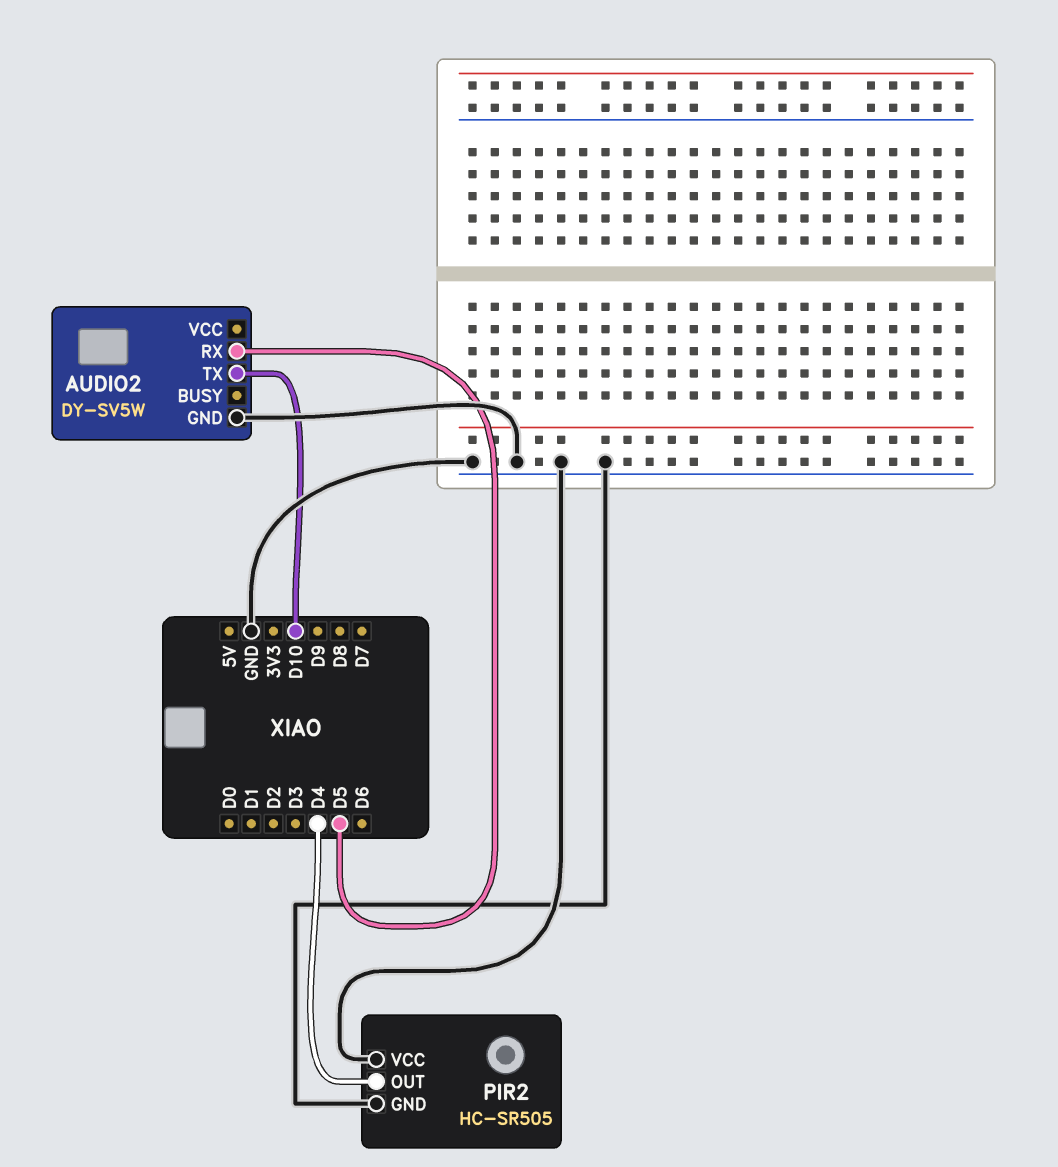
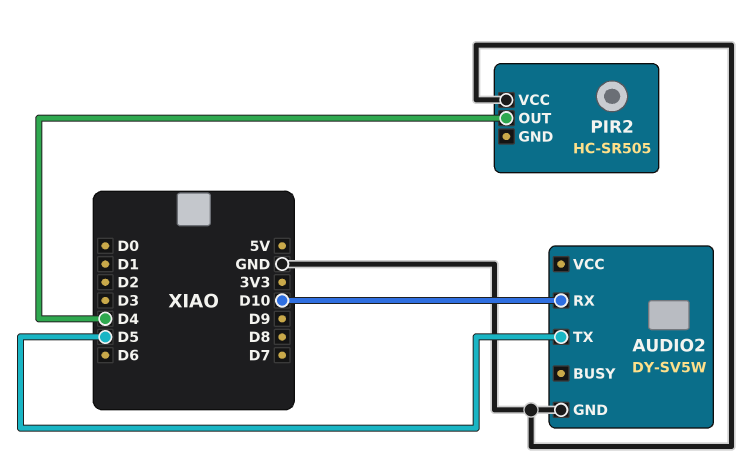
AUDIO2 pin RX: D5 -> D10
AUDIO2 pin TX: D10 -> D5
PIR2 pin GND: GND -> none

